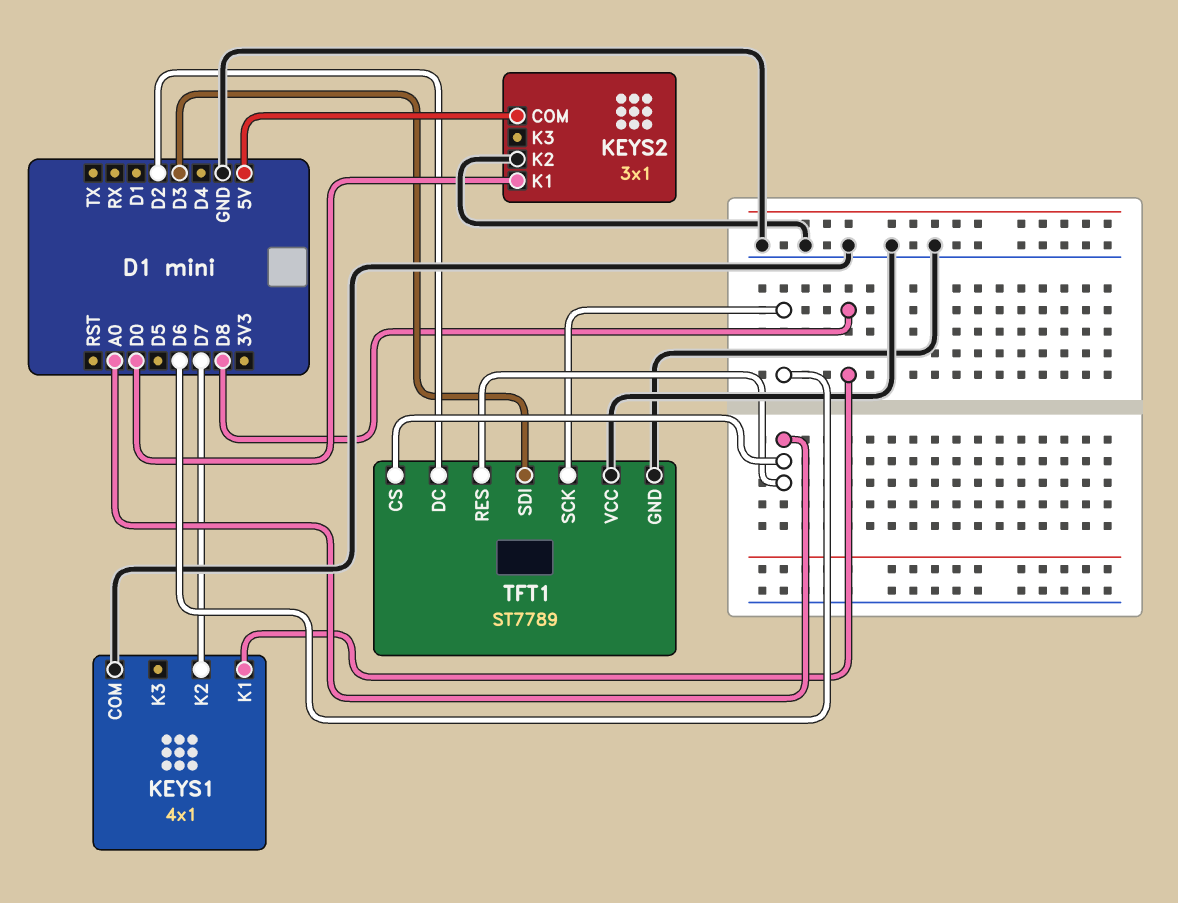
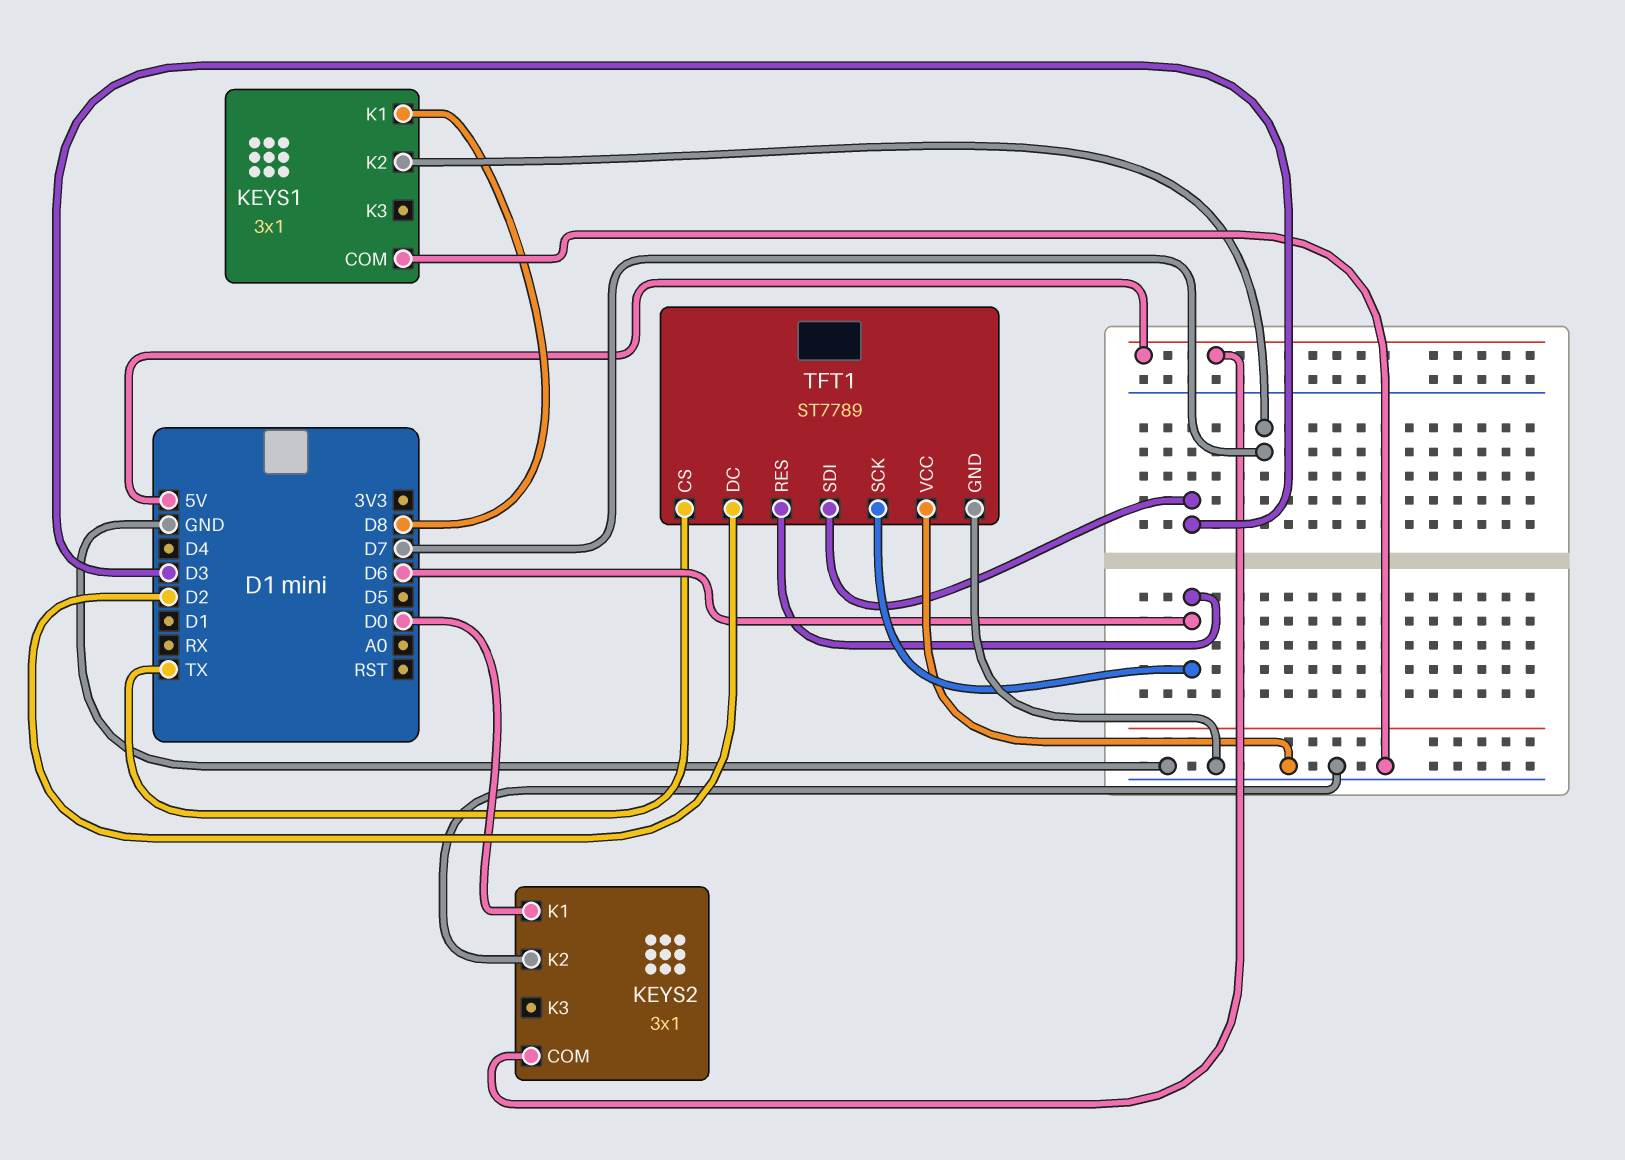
KEYS1: 4x1 -> 3x1
TFT1 pin CS: A0 -> TX
TFT1 pin RES: A0 -> D6

